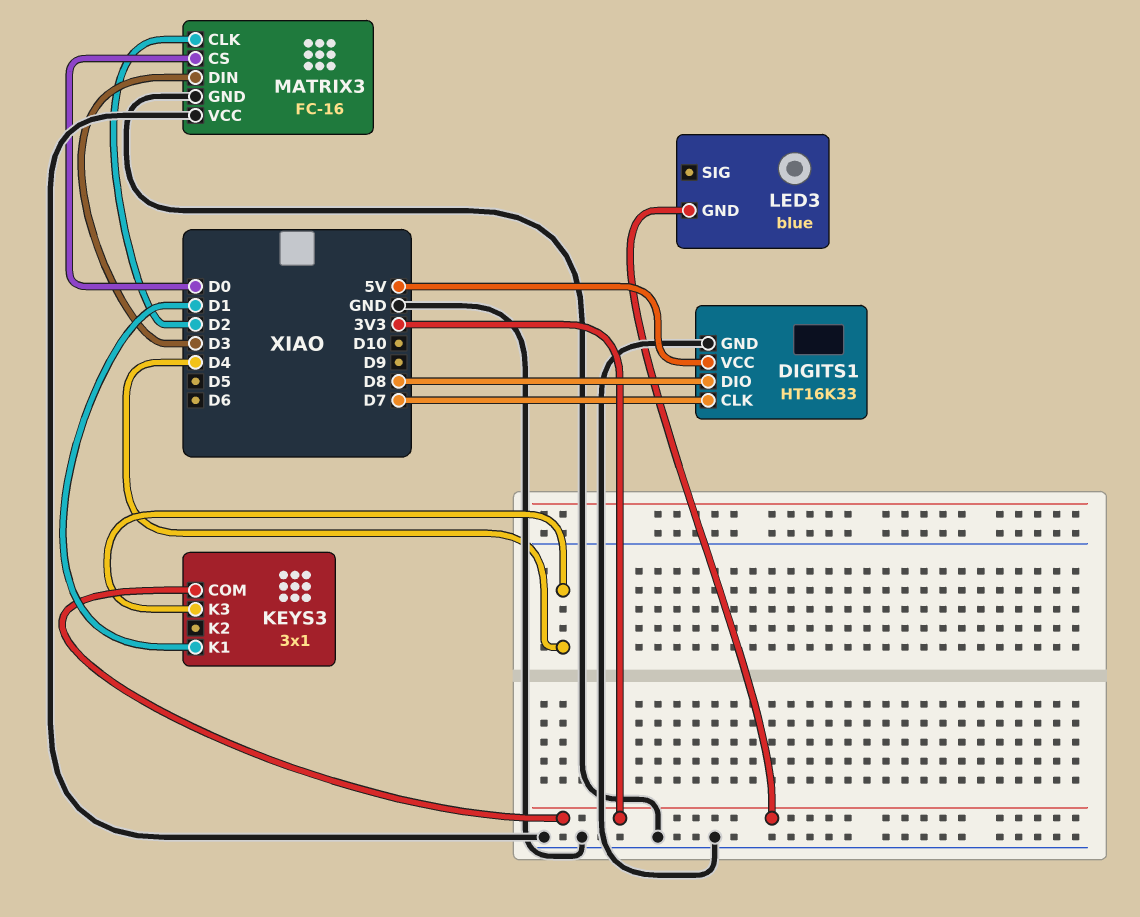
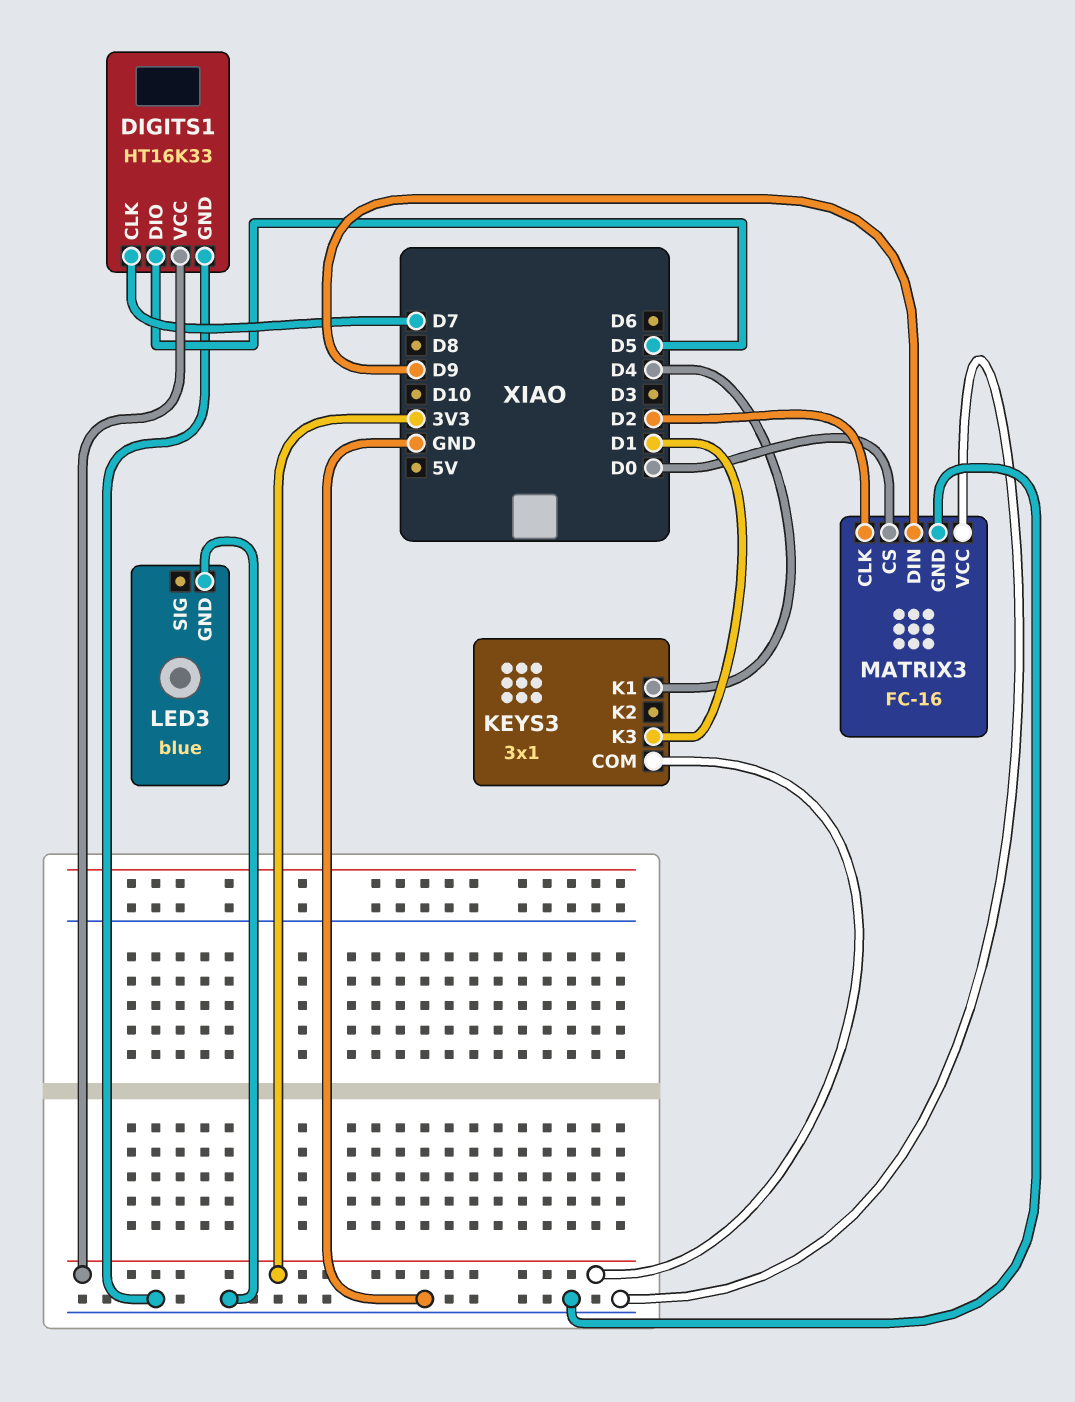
DIGITS1 pin DIO: D8 -> D5
DIGITS1 pin VCC: 5V -> 3V3
KEYS3 pin K1: D1 -> D4
KEYS3 pin K3: D4 -> D1
LED3 pin GND: 3V3 -> GND
MATRIX3 pin DIN: D3 -> D9

